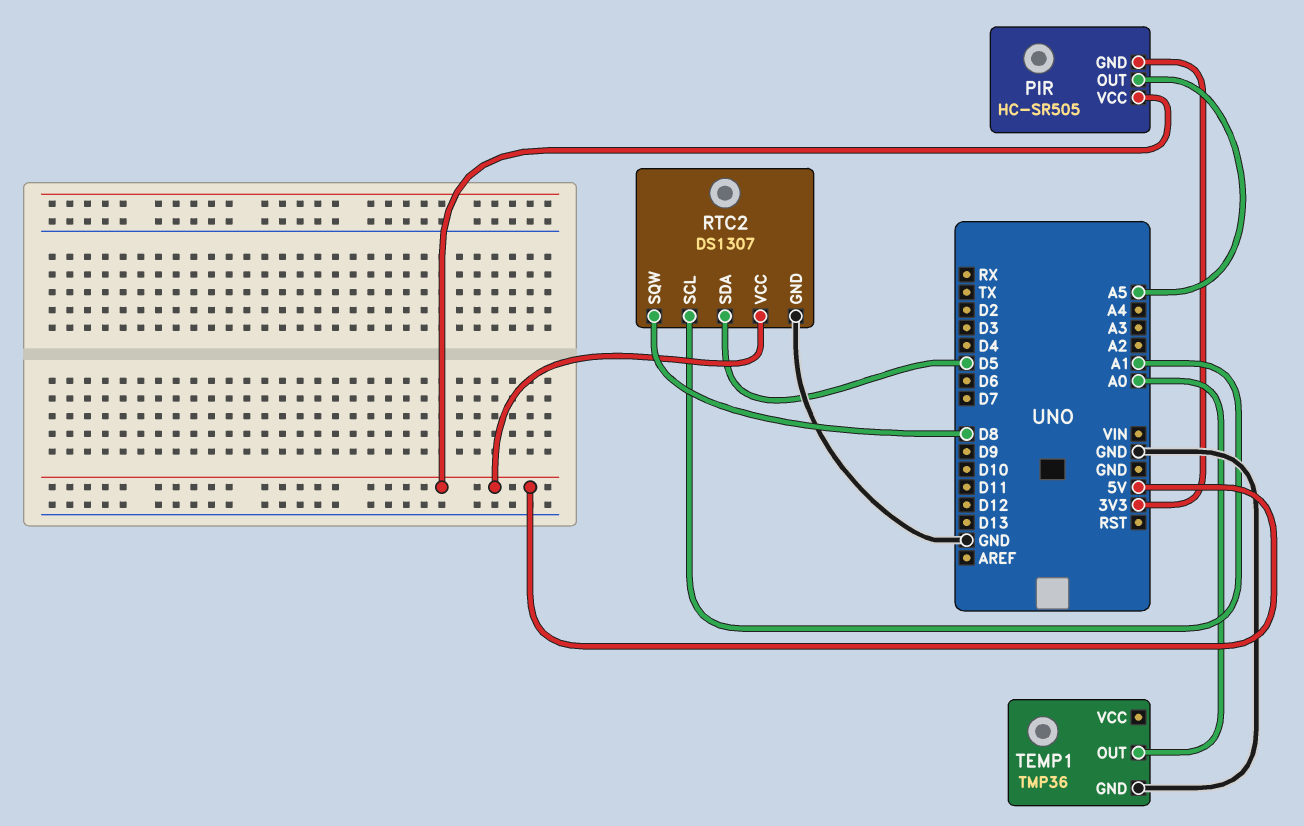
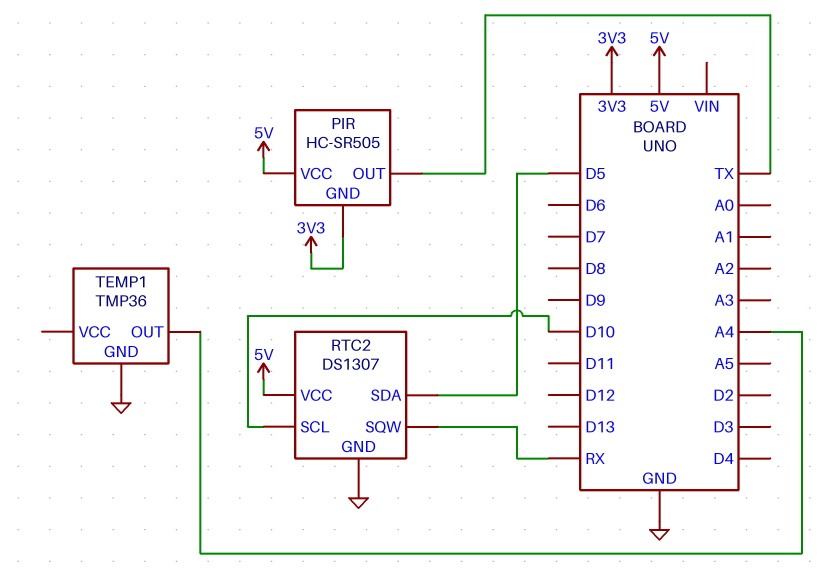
PIR pin OUT: A5 -> TX
RTC2 pin SCL: A1 -> D10
RTC2 pin SQW: D8 -> RX
TEMP1 pin OUT: A0 -> A4

